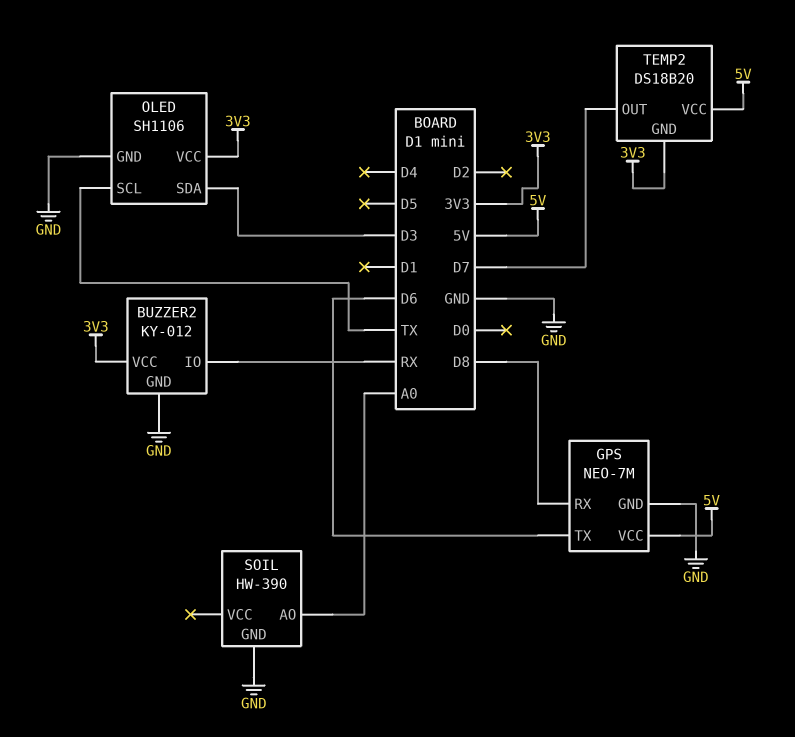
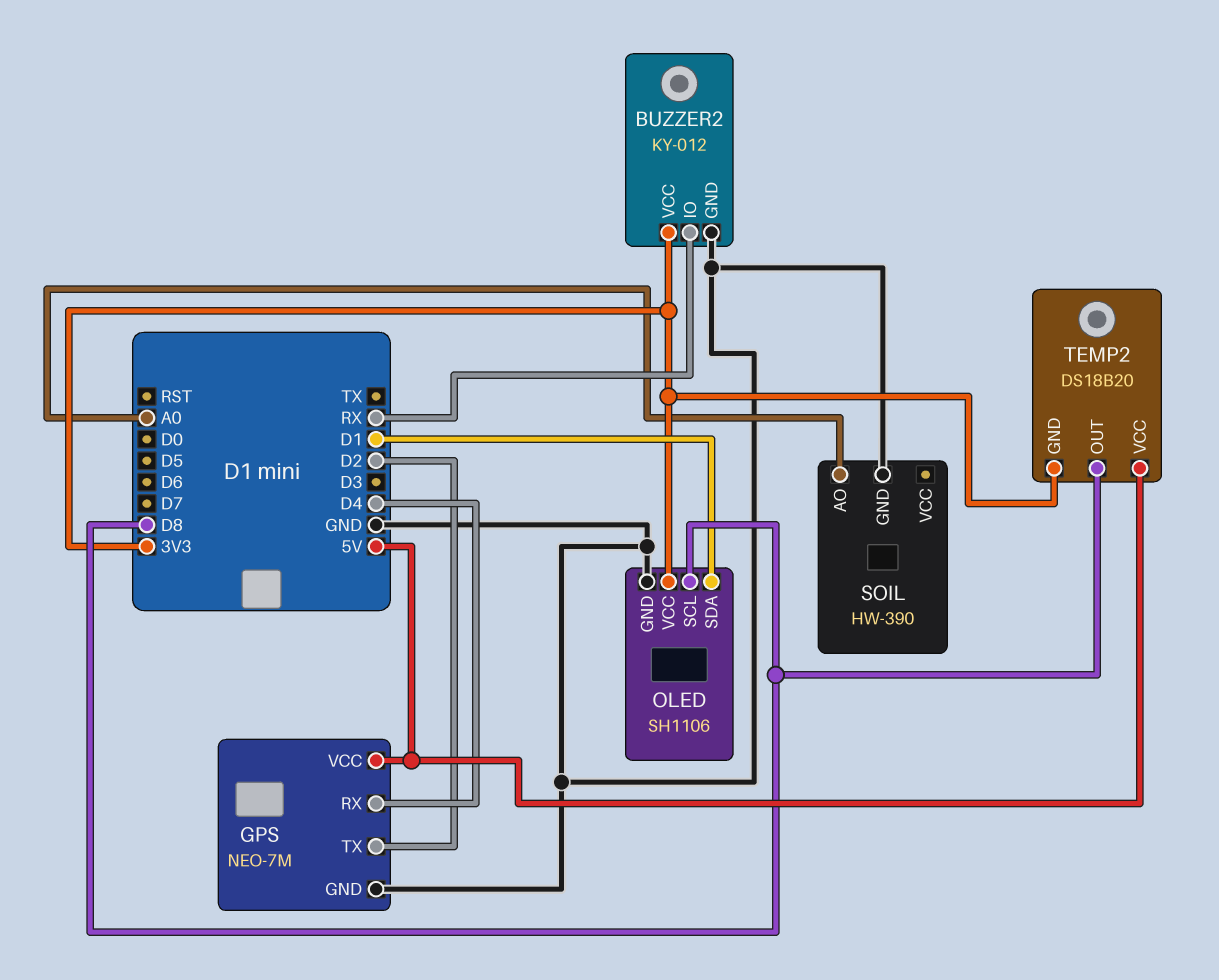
GPS pin RX: D8 -> D4
GPS pin TX: D6 -> D2
OLED pin SCL: TX -> D8
OLED pin SDA: D3 -> D1
TEMP2 pin OUT: D7 -> D8

